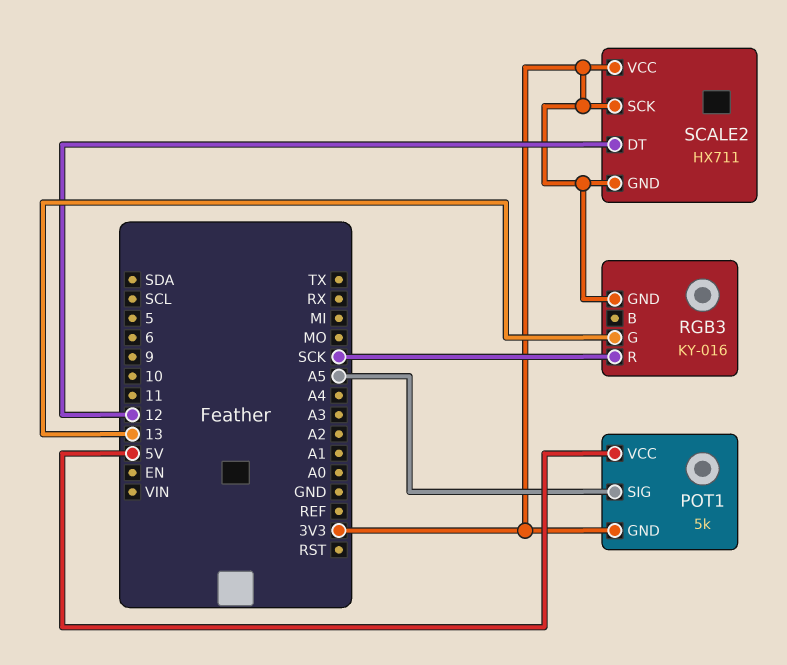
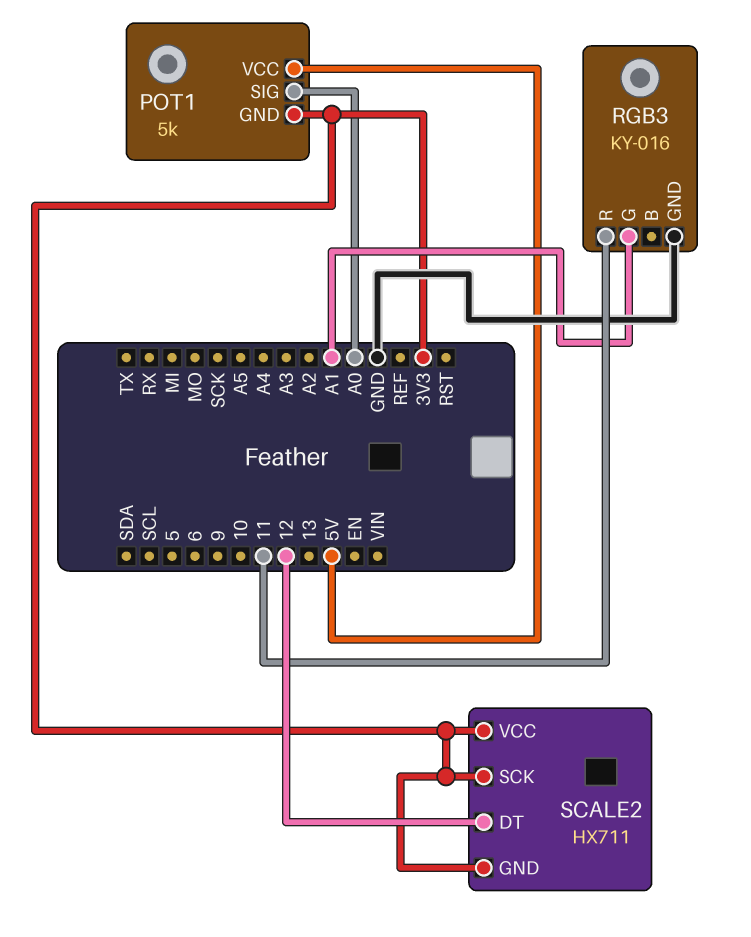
POT1 pin SIG: A5 -> A0
RGB3 pin G: 13 -> A1
RGB3 pin GND: 3V3 -> GND
RGB3 pin R: SCK -> 11

